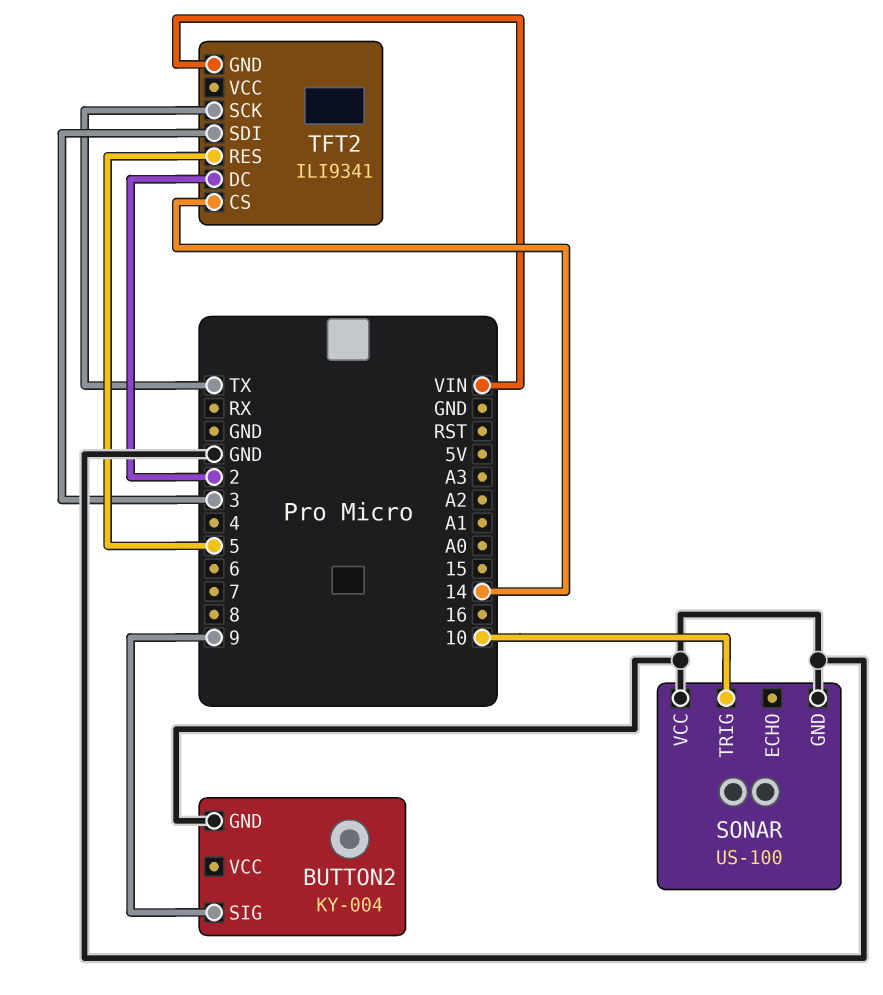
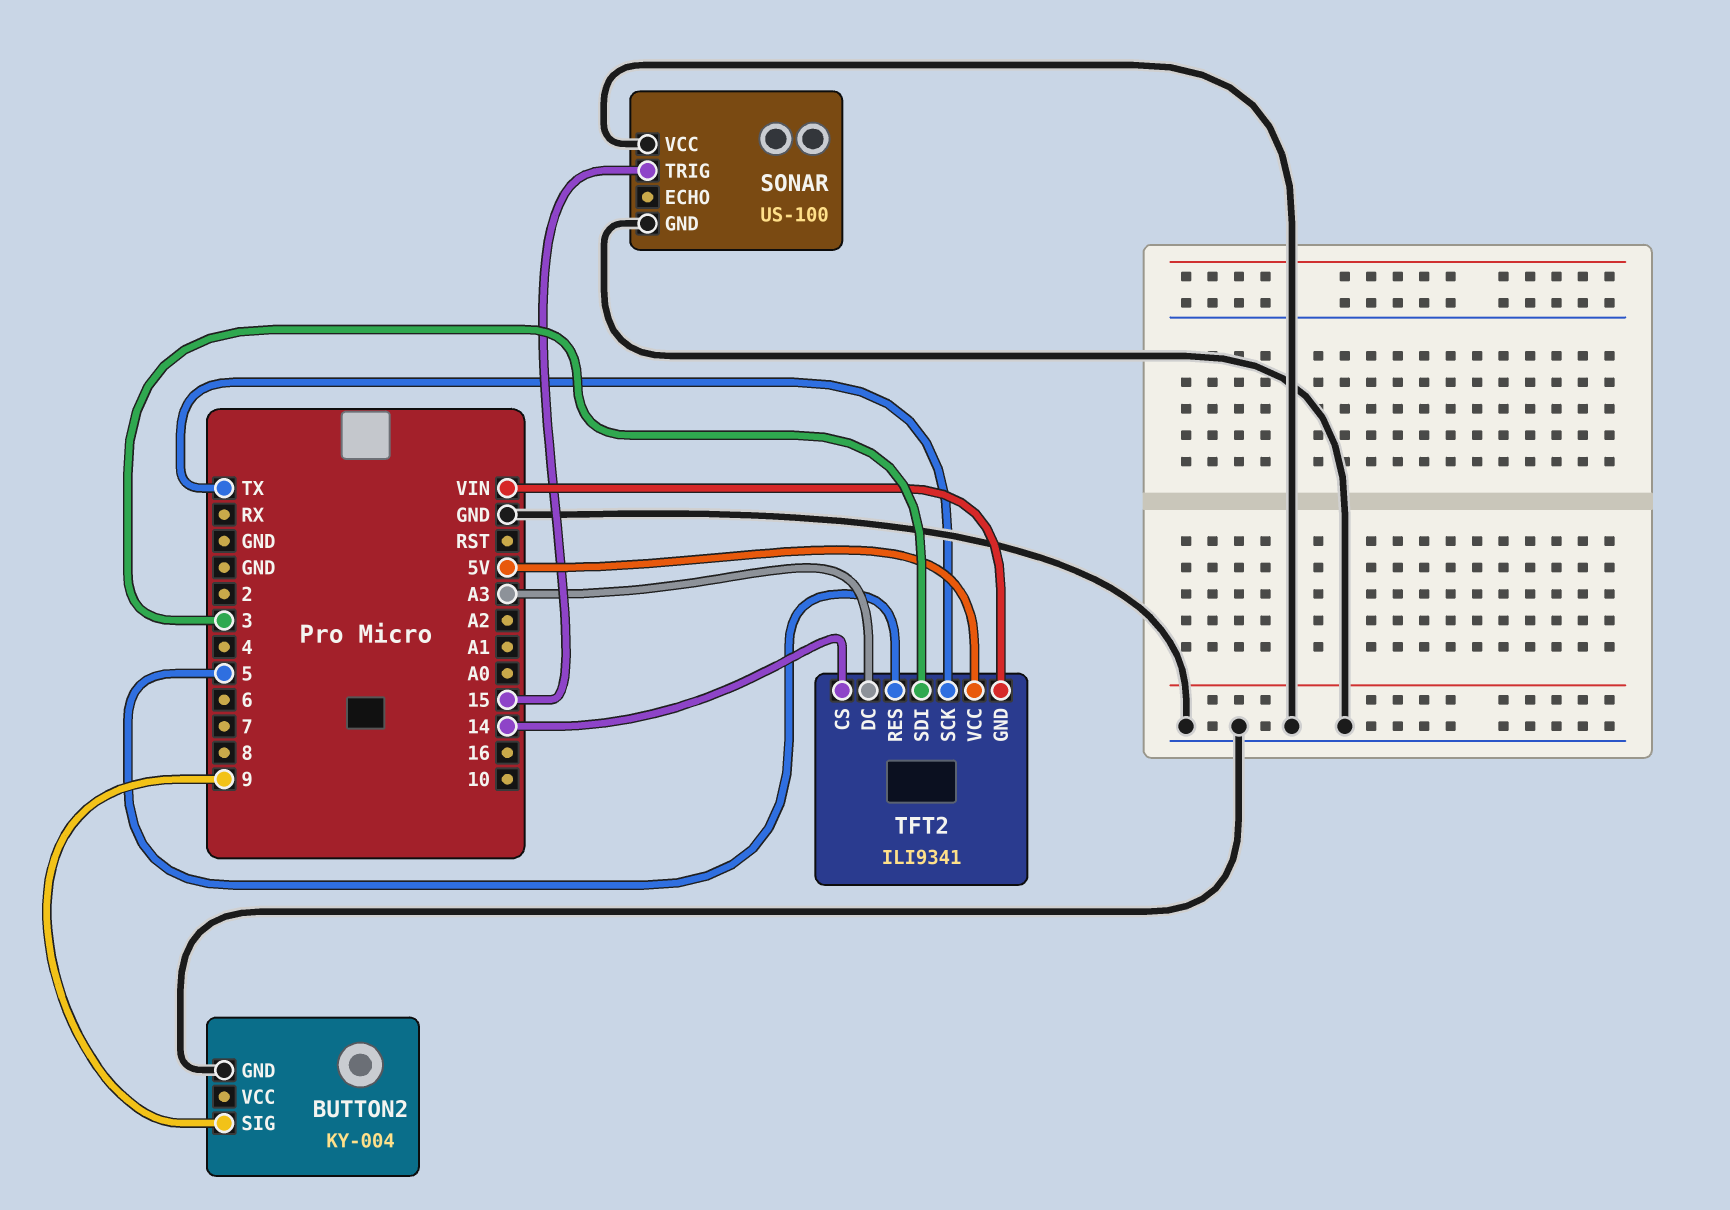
SONAR pin TRIG: 10 -> 15
TFT2 pin DC: 2 -> A3
TFT2 pin VCC: none -> 5V

